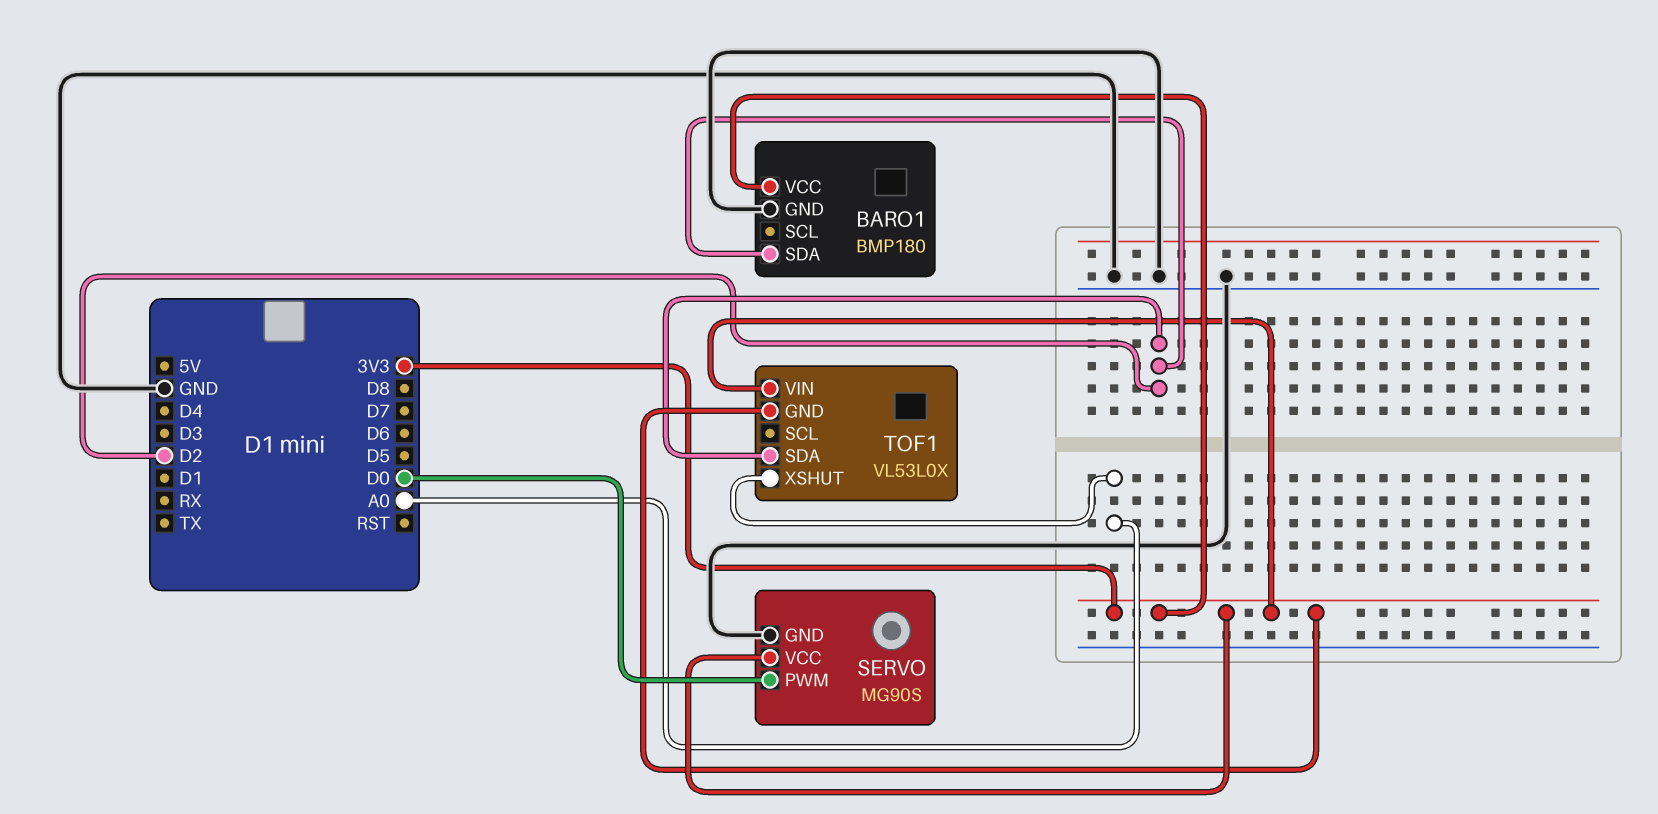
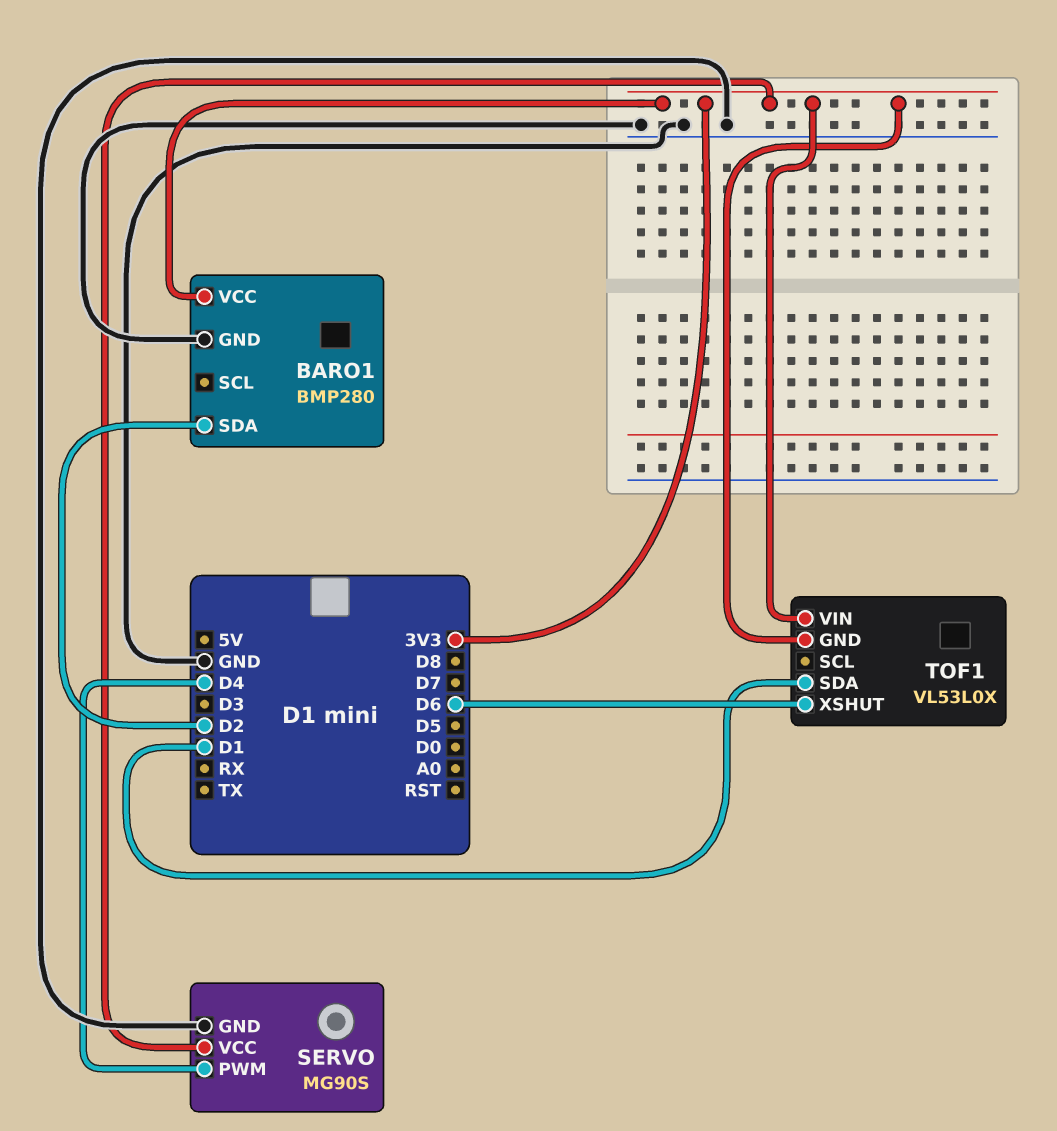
BARO1: BMP180 -> BMP280
SERVO pin PWM: D0 -> D4
TOF1 pin SDA: D2 -> D1
TOF1 pin XSHUT: A0 -> D6

